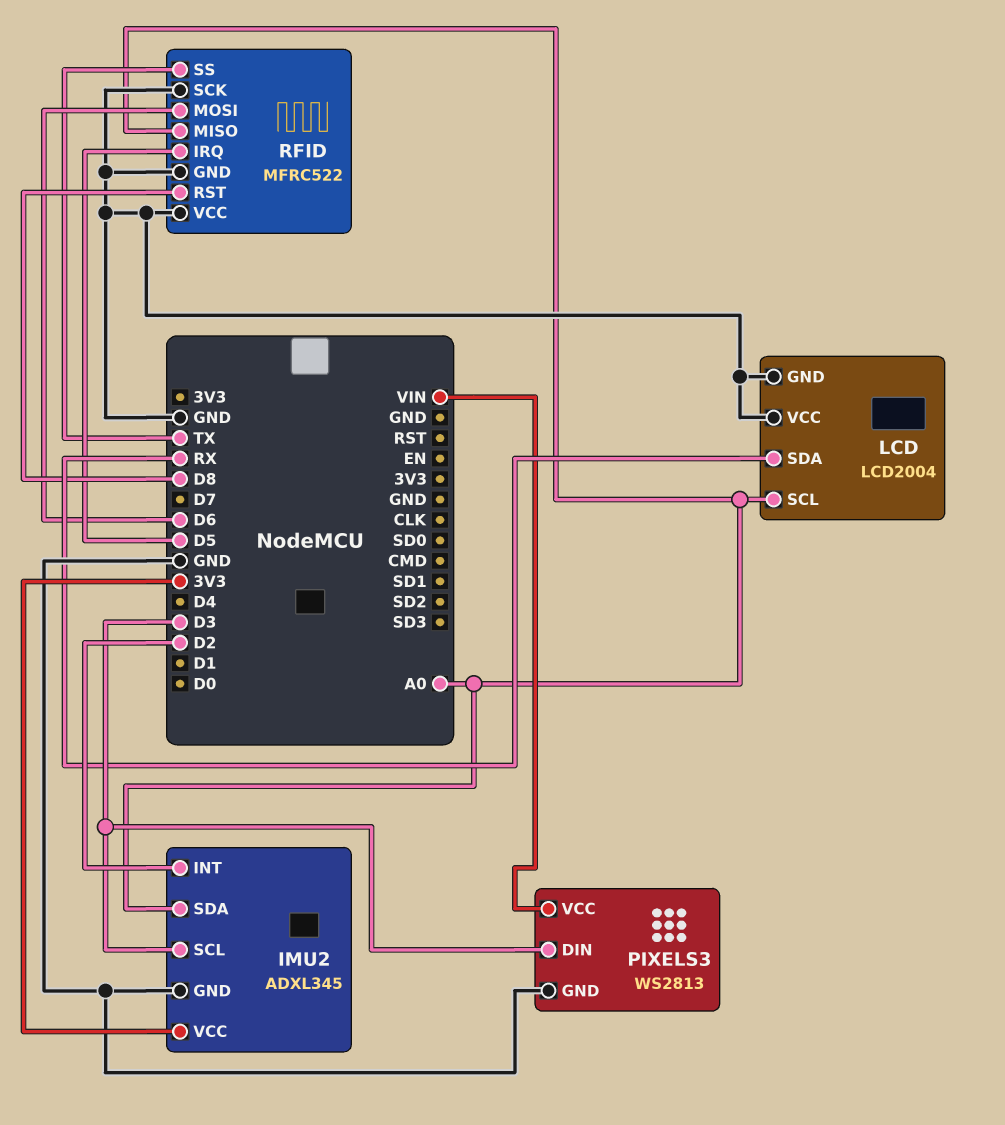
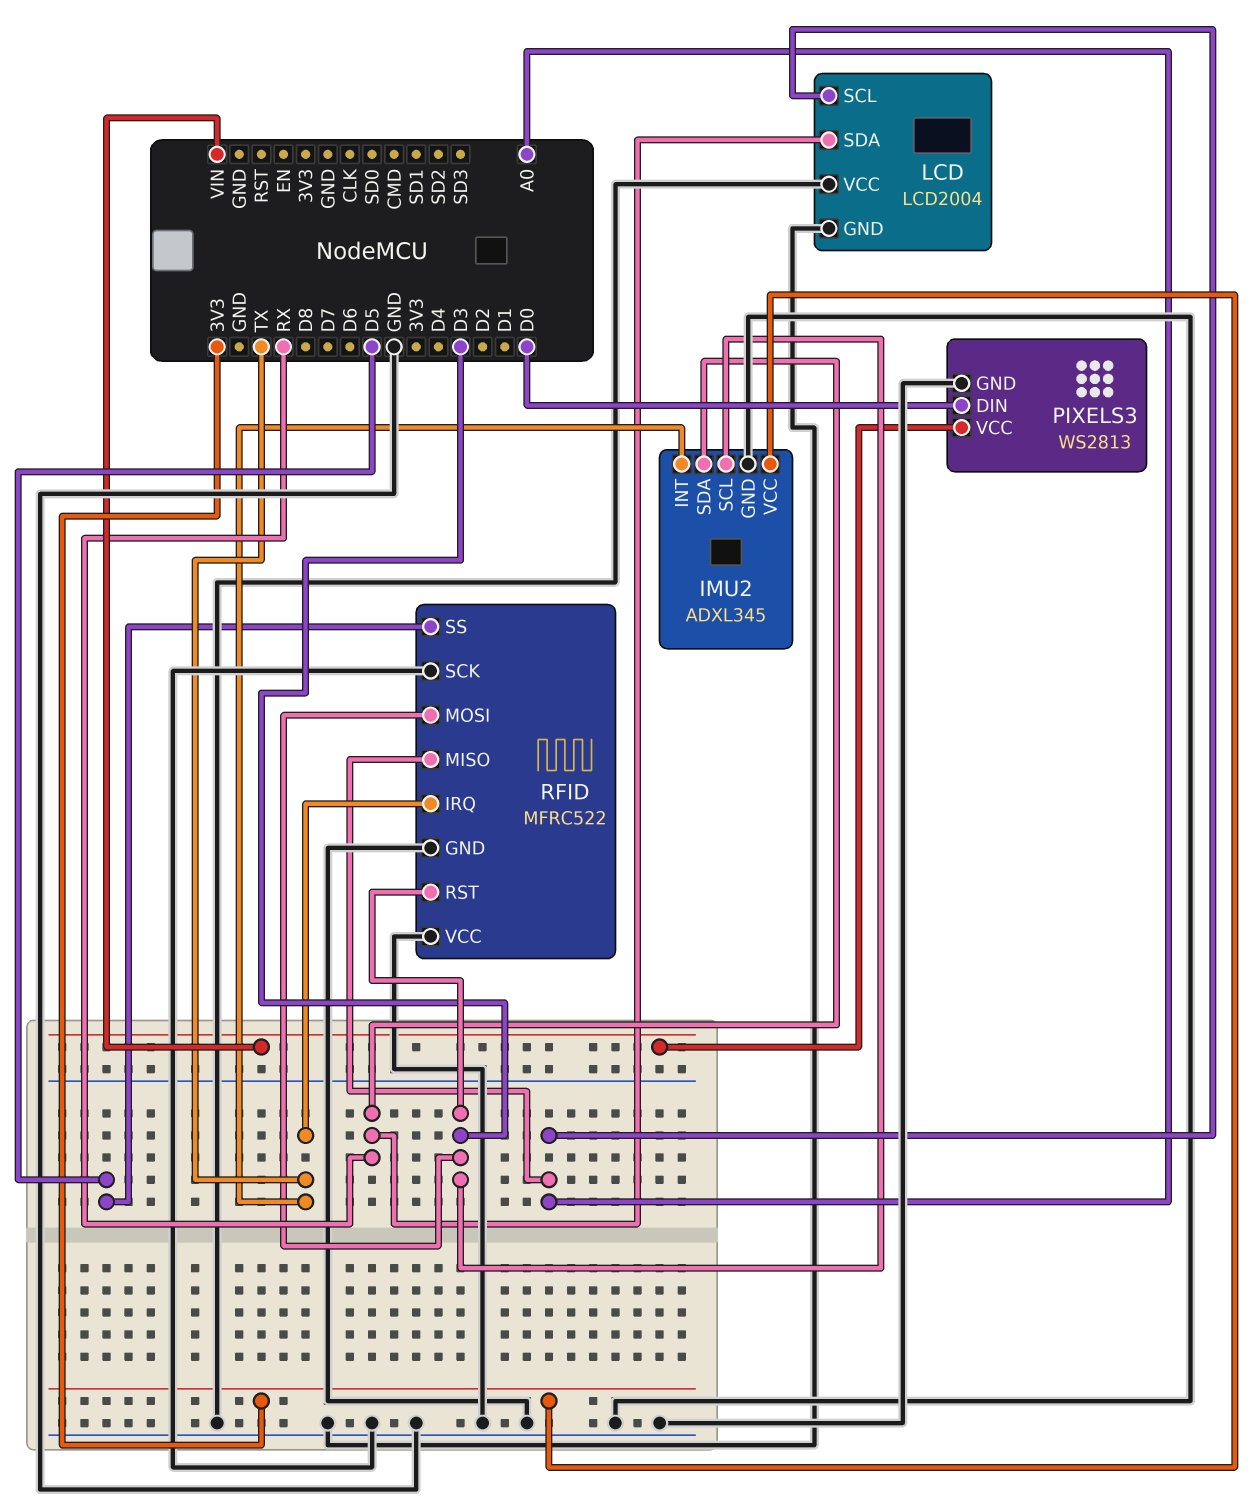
IMU2 pin INT: D2 -> TX
IMU2 pin SDA: A0 -> RX
PIXELS3 pin DIN: D3 -> D0
RFID pin IRQ: D5 -> TX
RFID pin MOSI: D6 -> D3
RFID pin RST: D8 -> D3
RFID pin SS: TX -> D5

